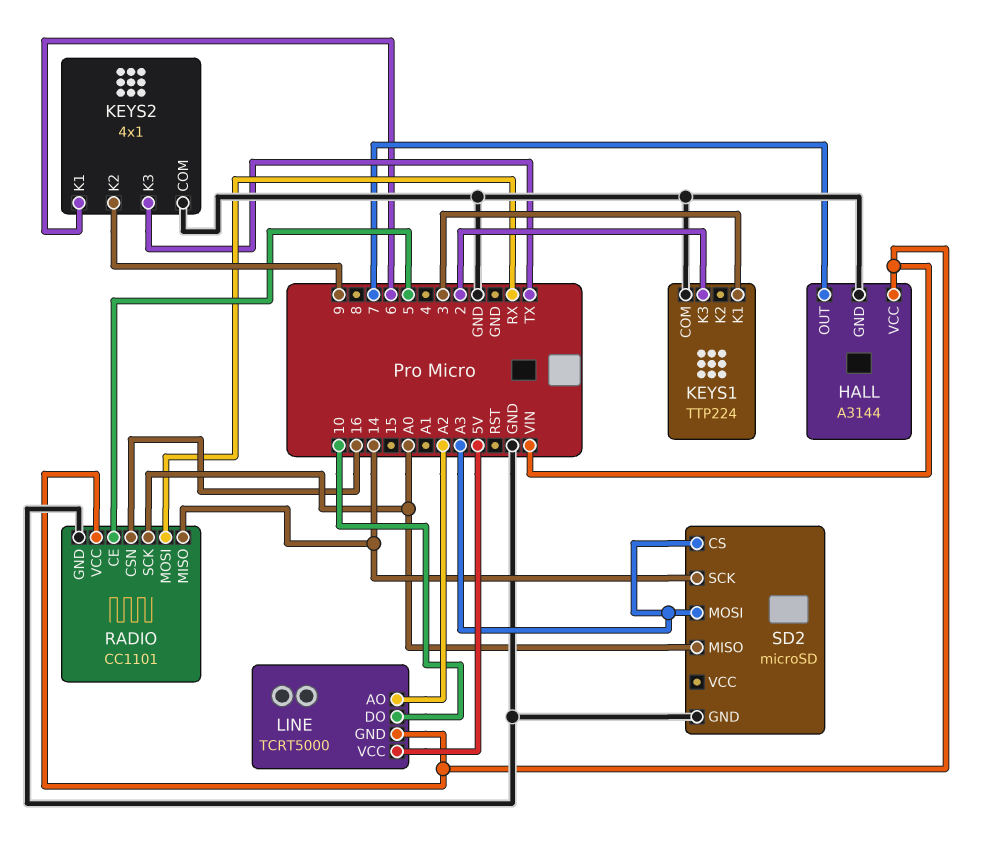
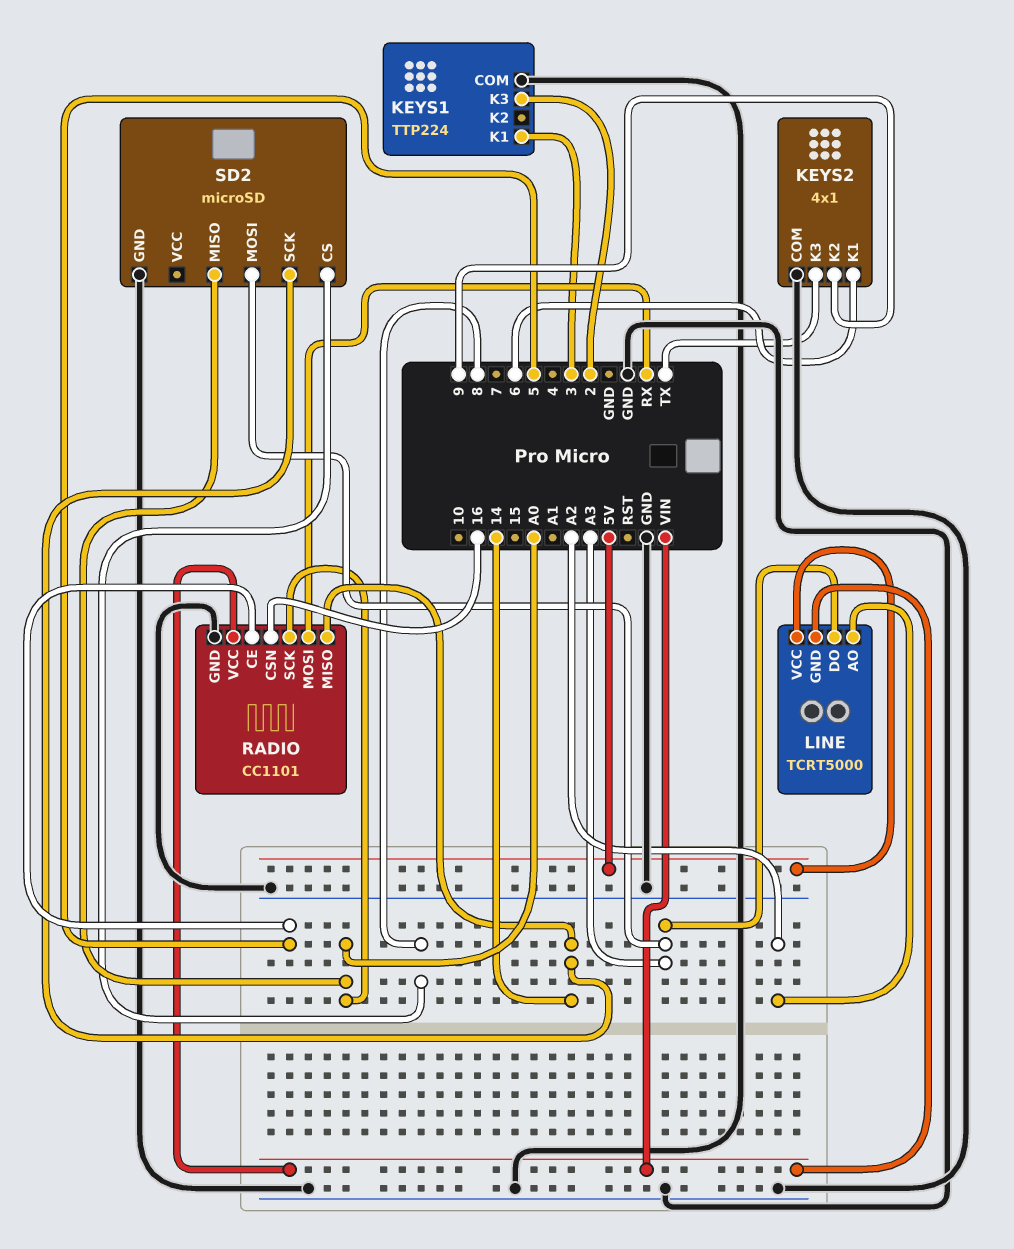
HALL: A3144 -> none
HALL pin GND: GND -> none
HALL pin OUT: 7 -> none
HALL pin VCC: VIN -> none
LINE pin DO: 10 -> A3
SD2 pin CS: A3 -> 8

